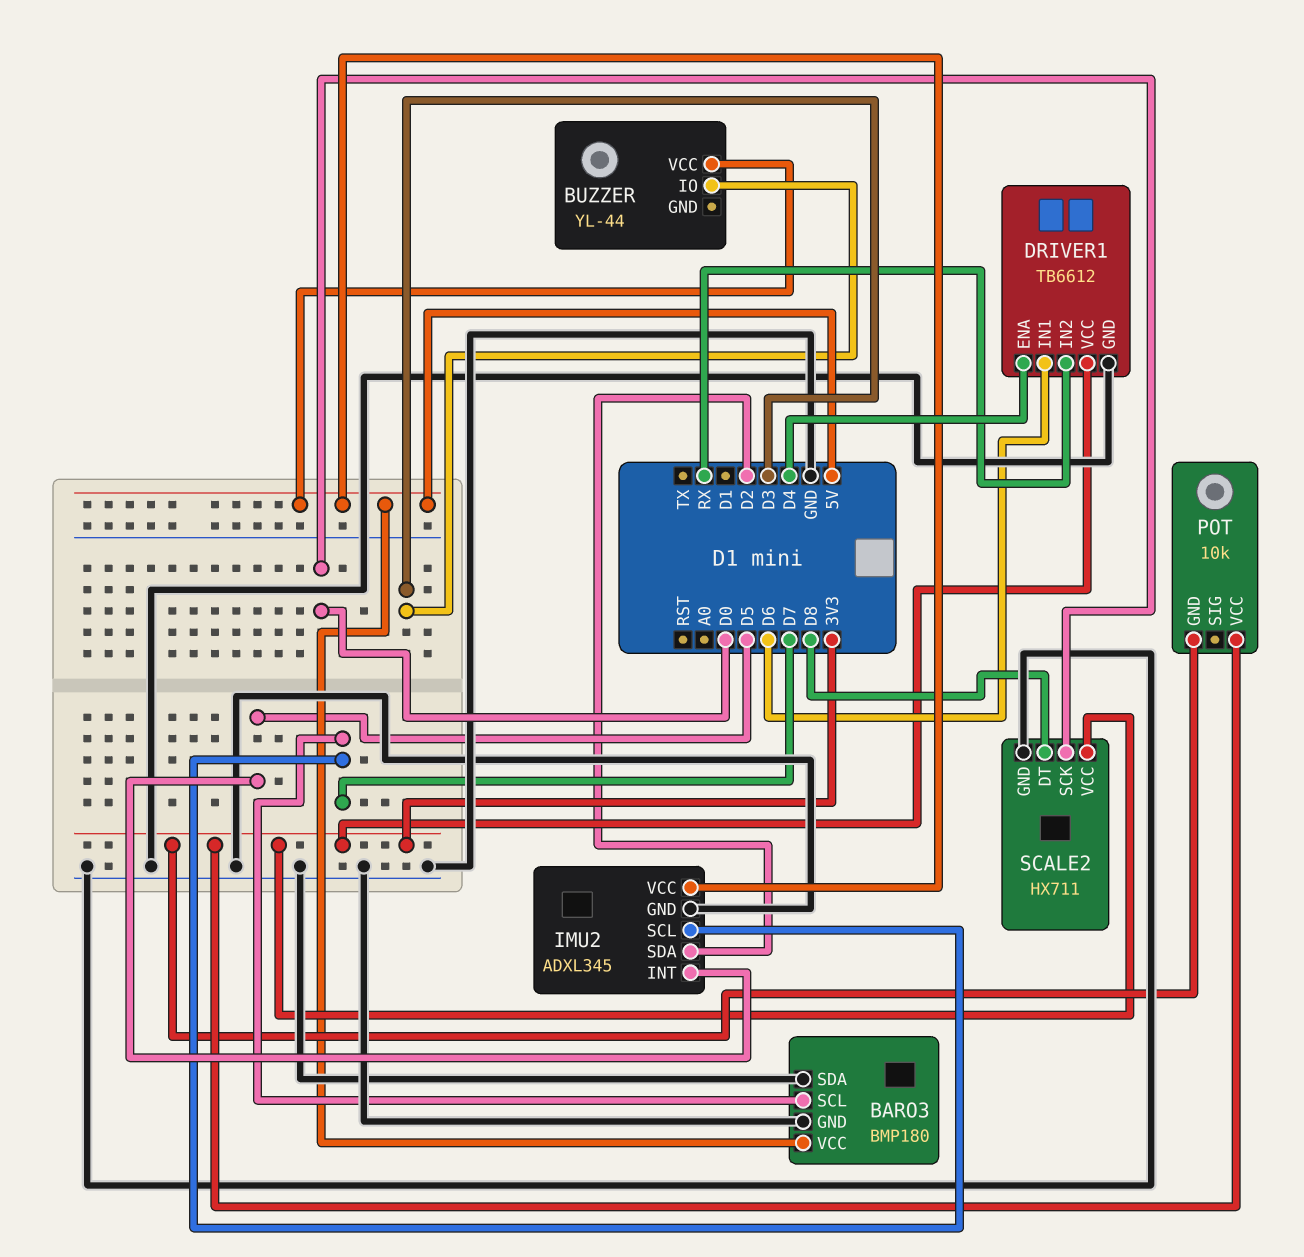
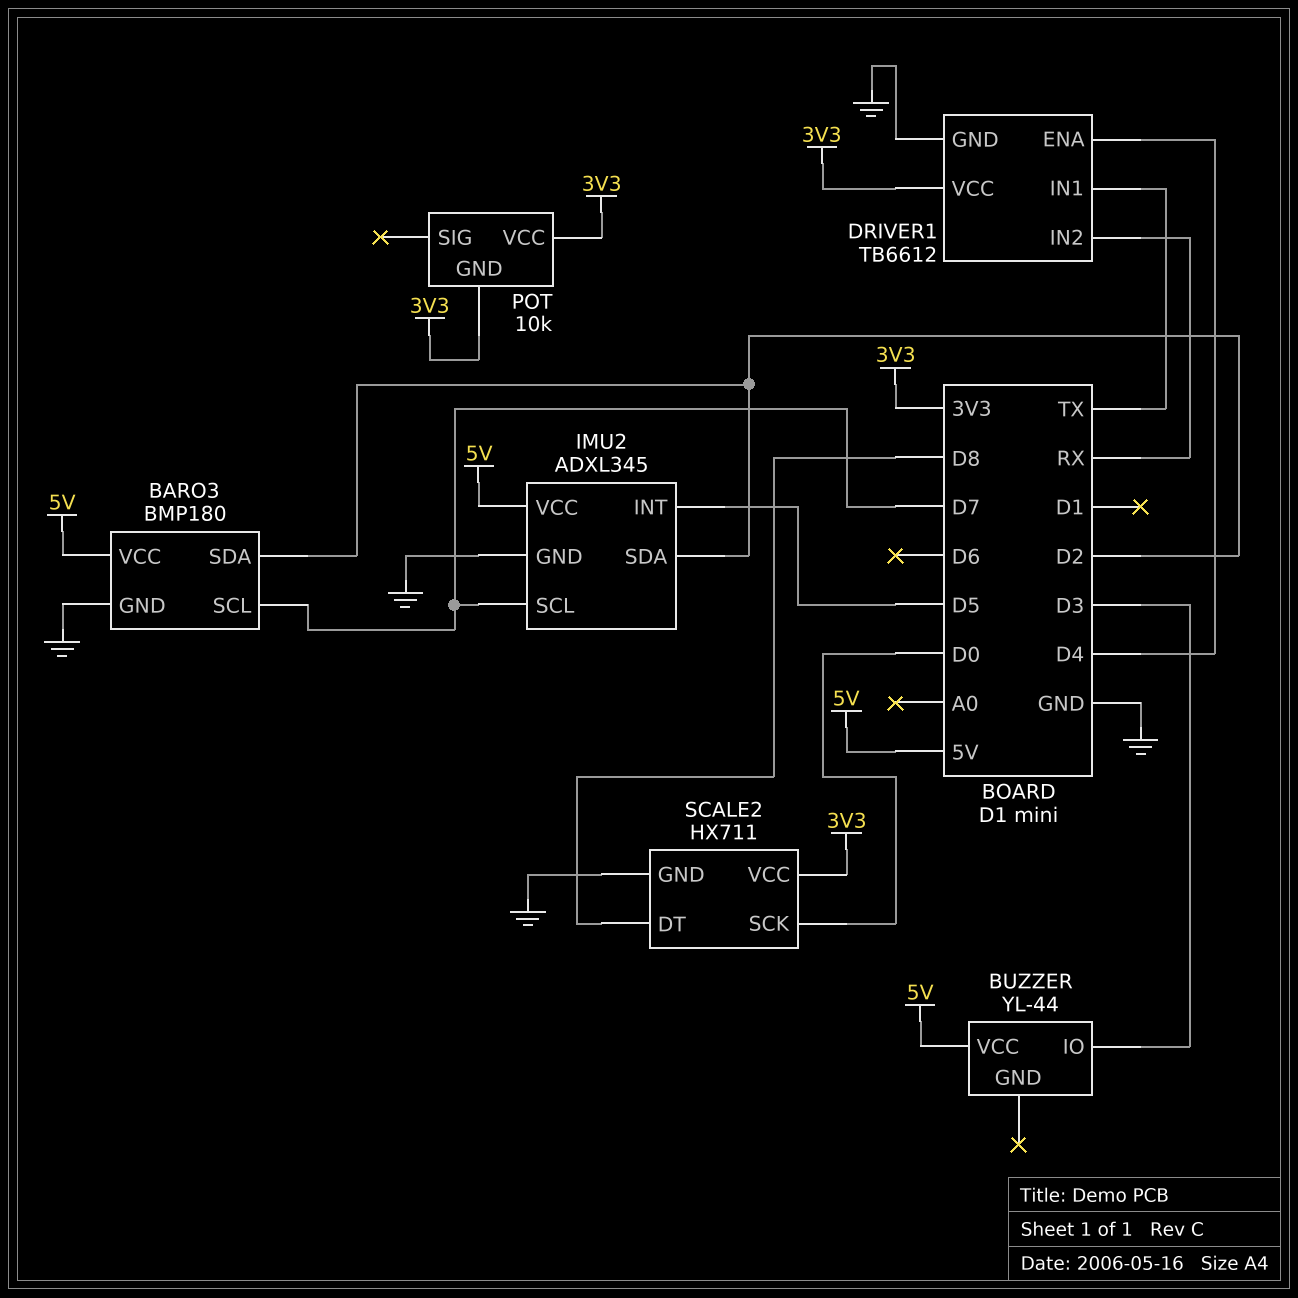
BARO3 pin SDA: GND -> D2
DRIVER1 pin IN1: D6 -> TX

